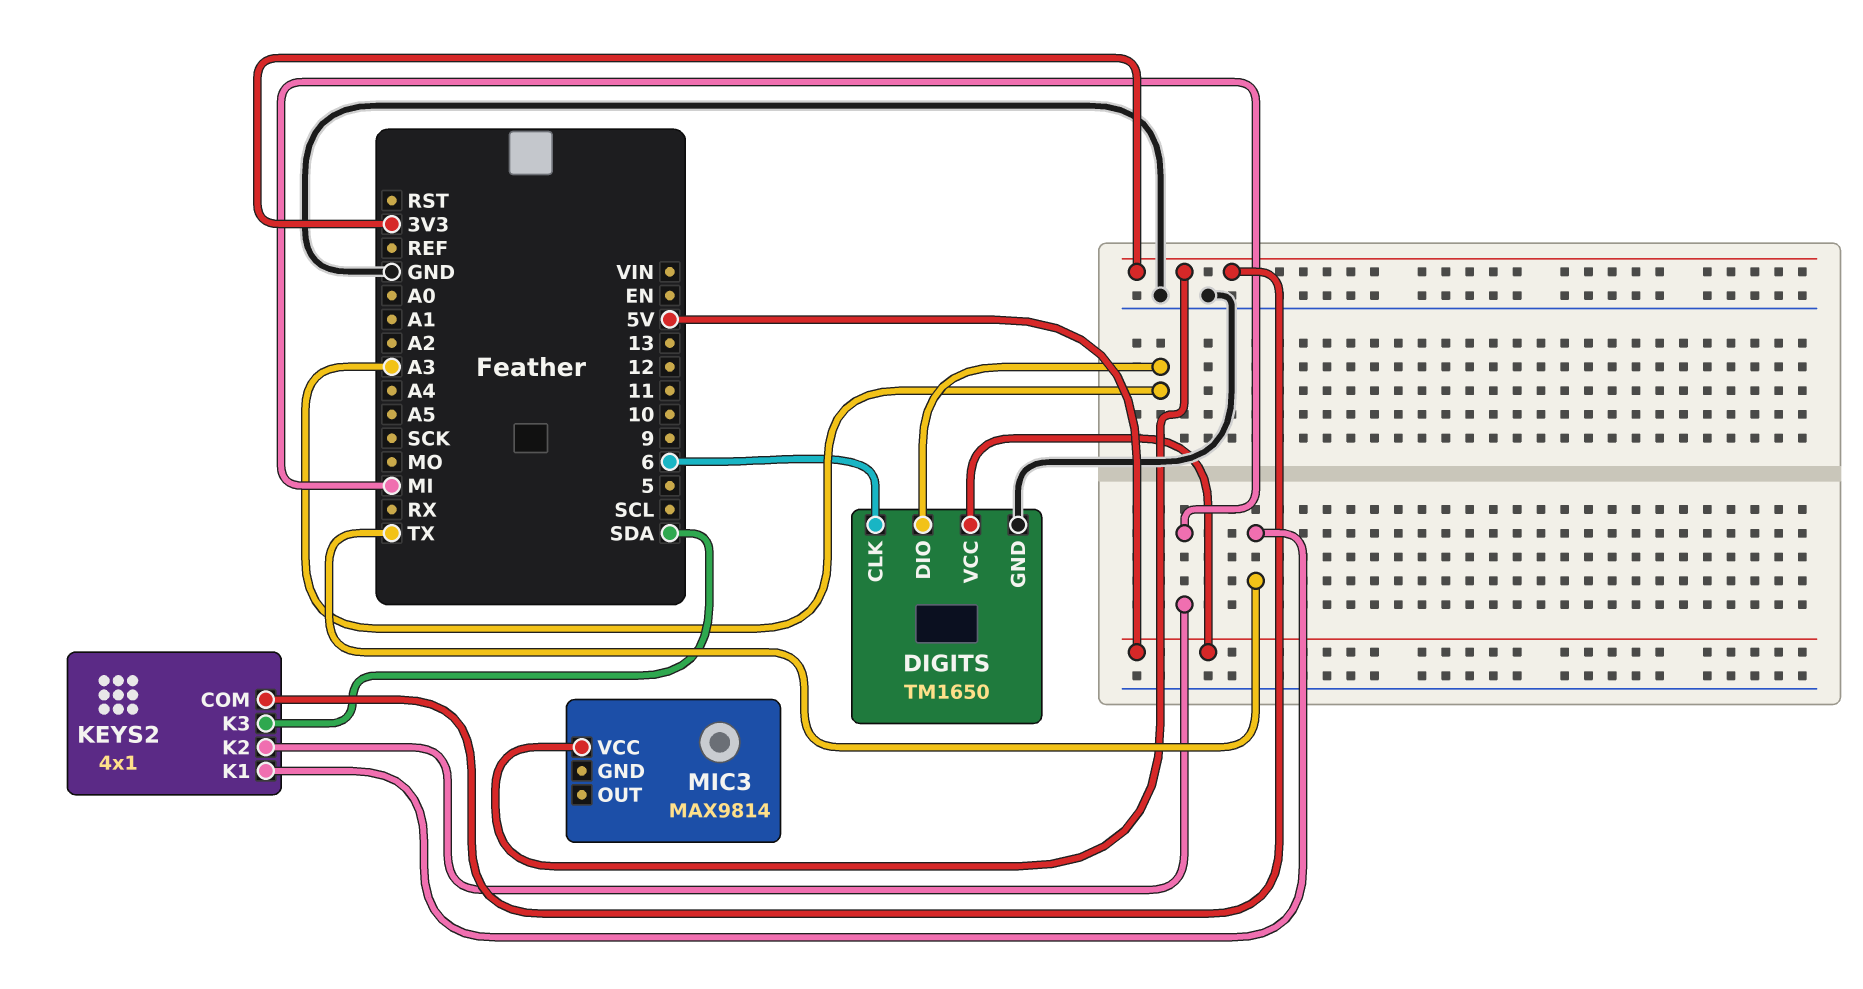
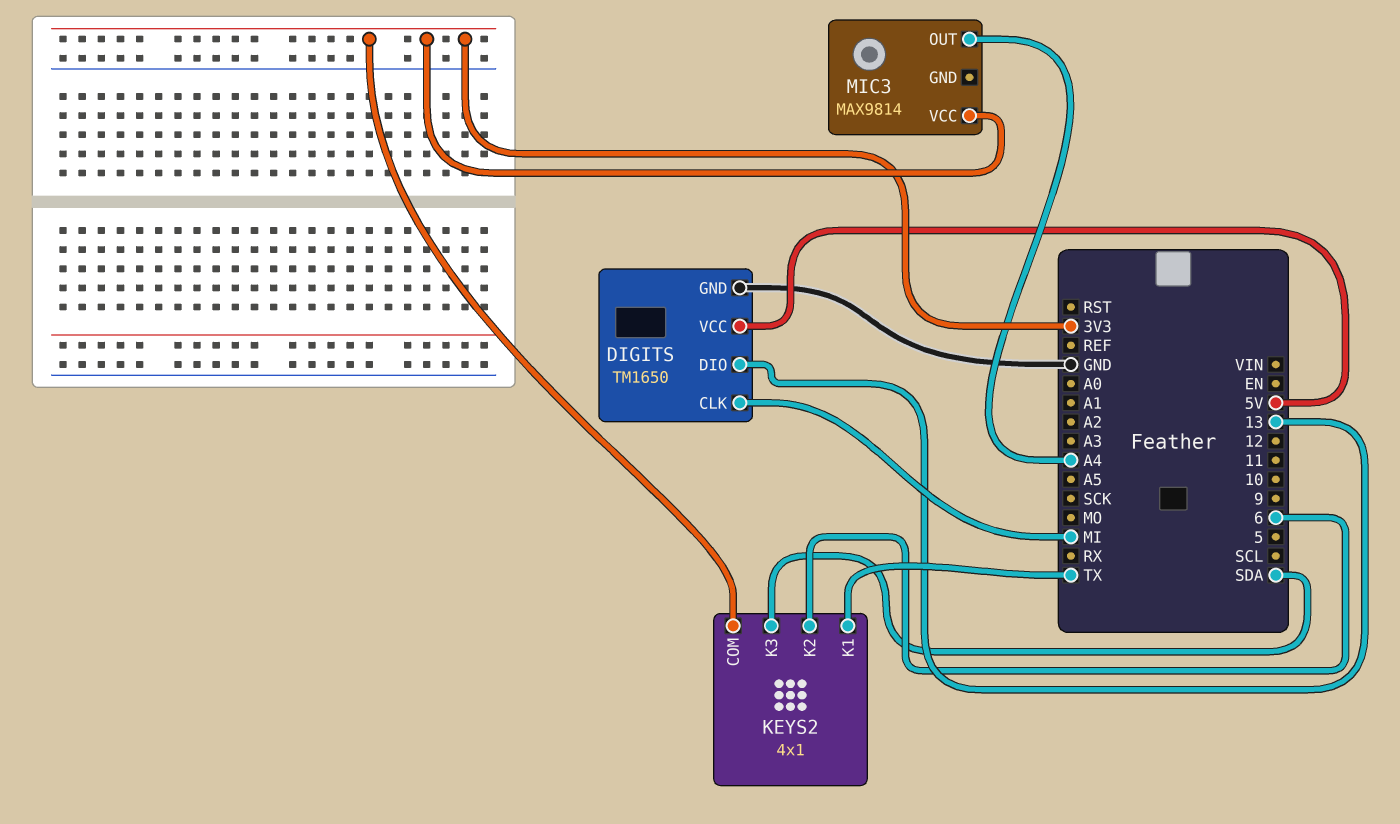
DIGITS pin CLK: 6 -> MI
DIGITS pin DIO: A3 -> 13
KEYS2 pin K2: MI -> 6
MIC3 pin OUT: none -> A4

